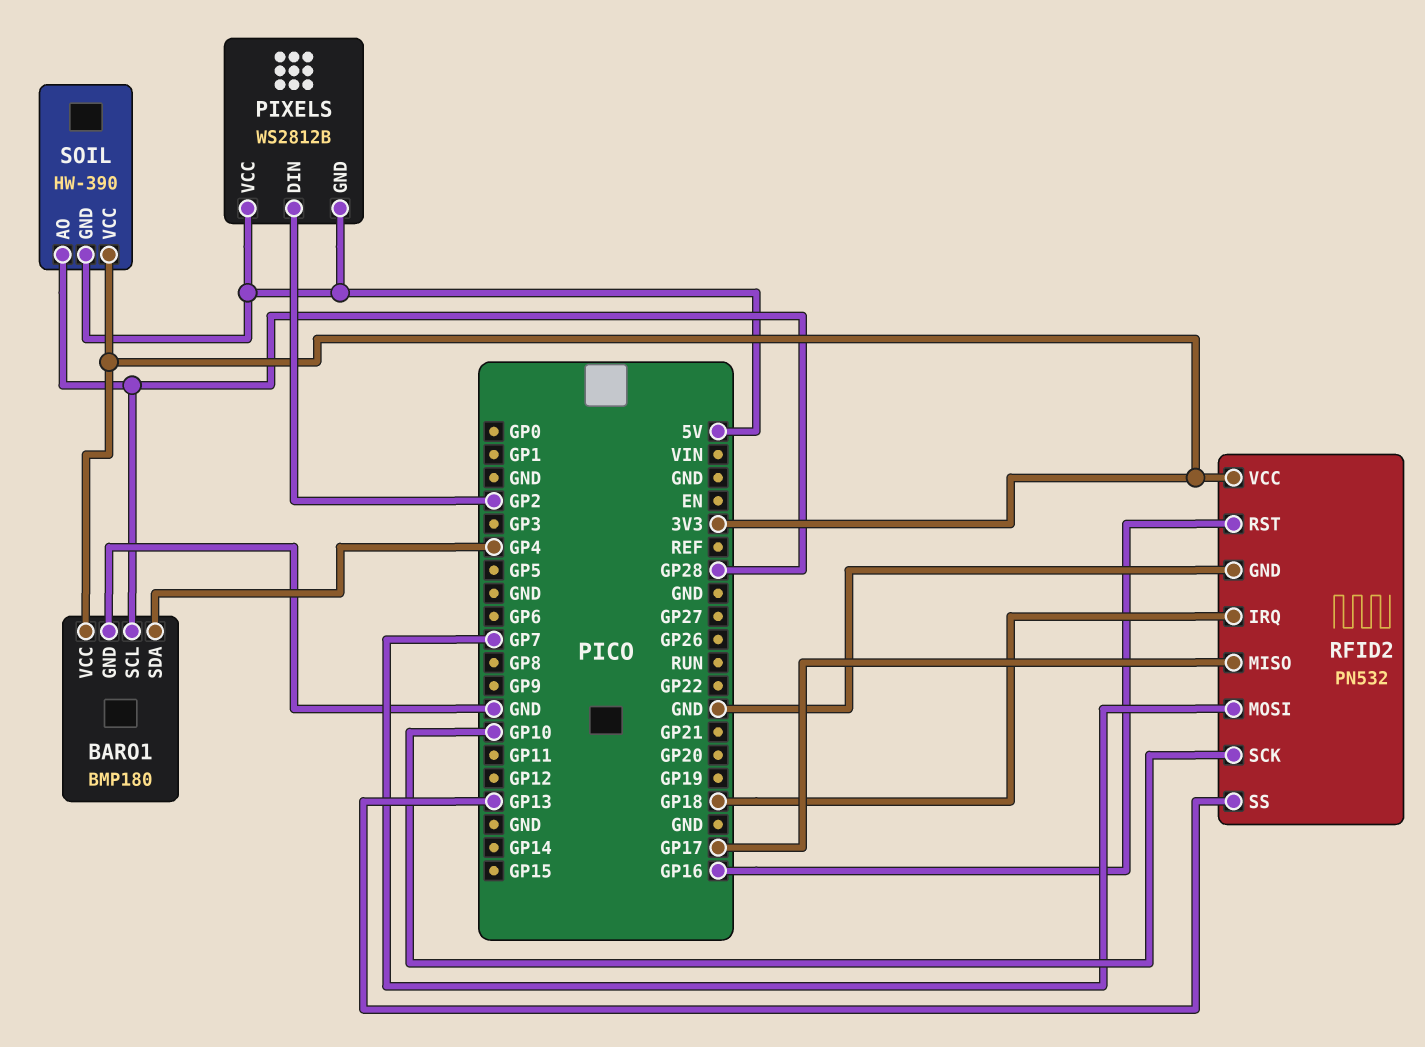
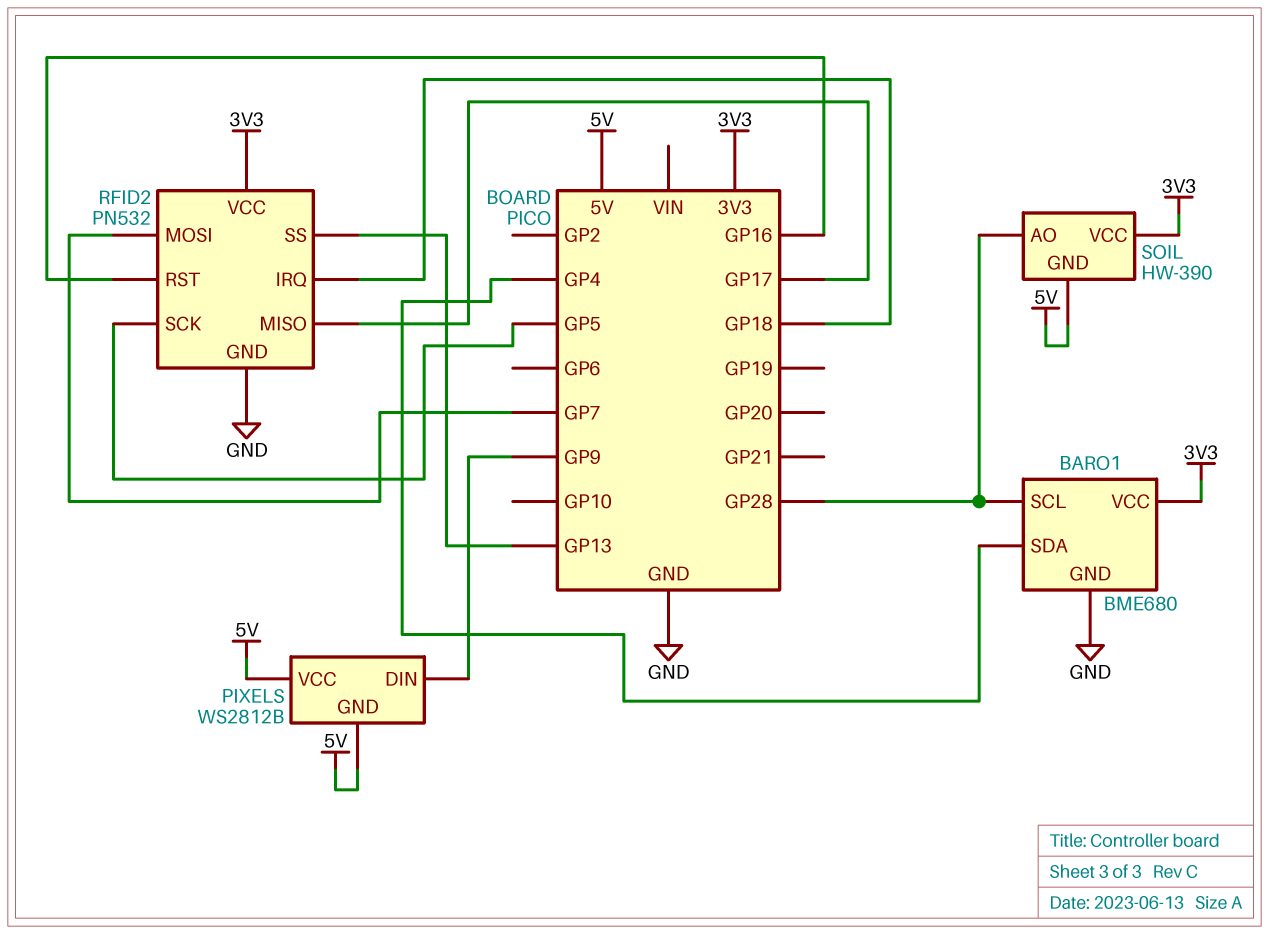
BARO1: BMP180 -> BME680
PIXELS pin DIN: GP2 -> GP9
RFID2 pin SCK: GP10 -> GP5

